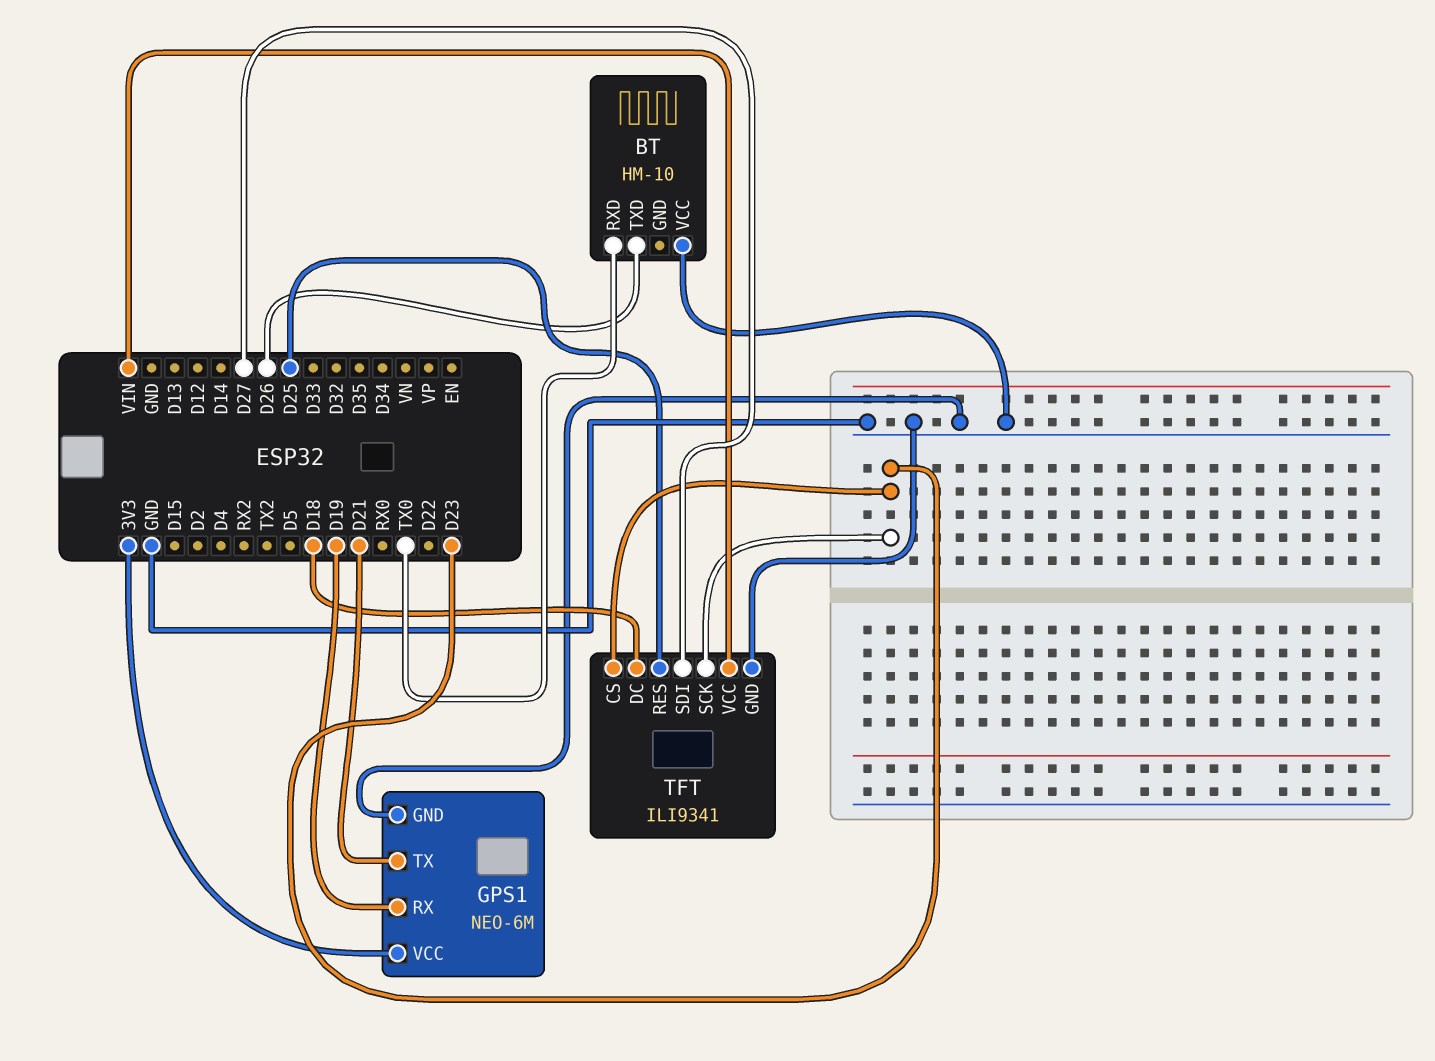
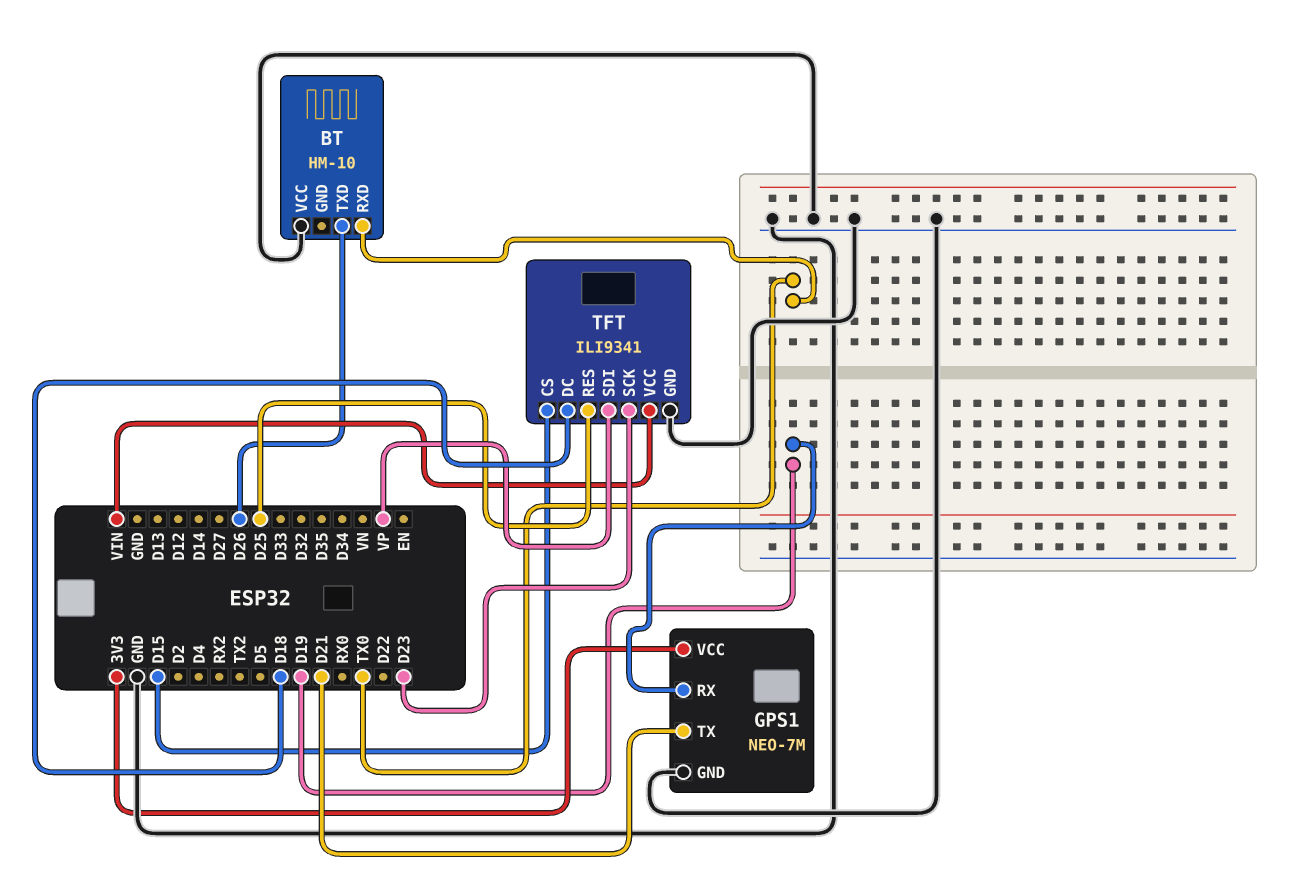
GPS1: NEO-6M -> NEO-7M
TFT pin CS: D23 -> D15
TFT pin SDI: D27 -> VP

